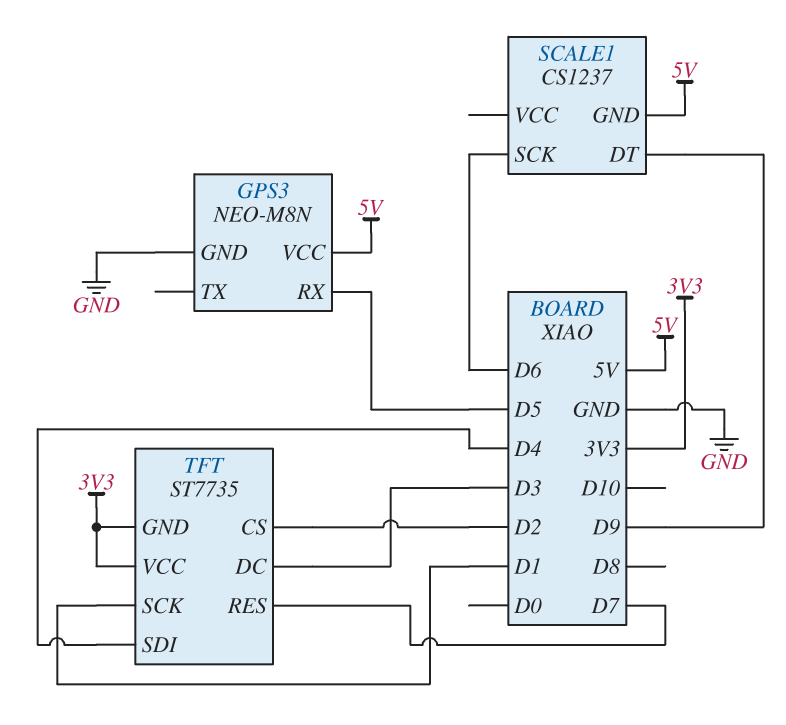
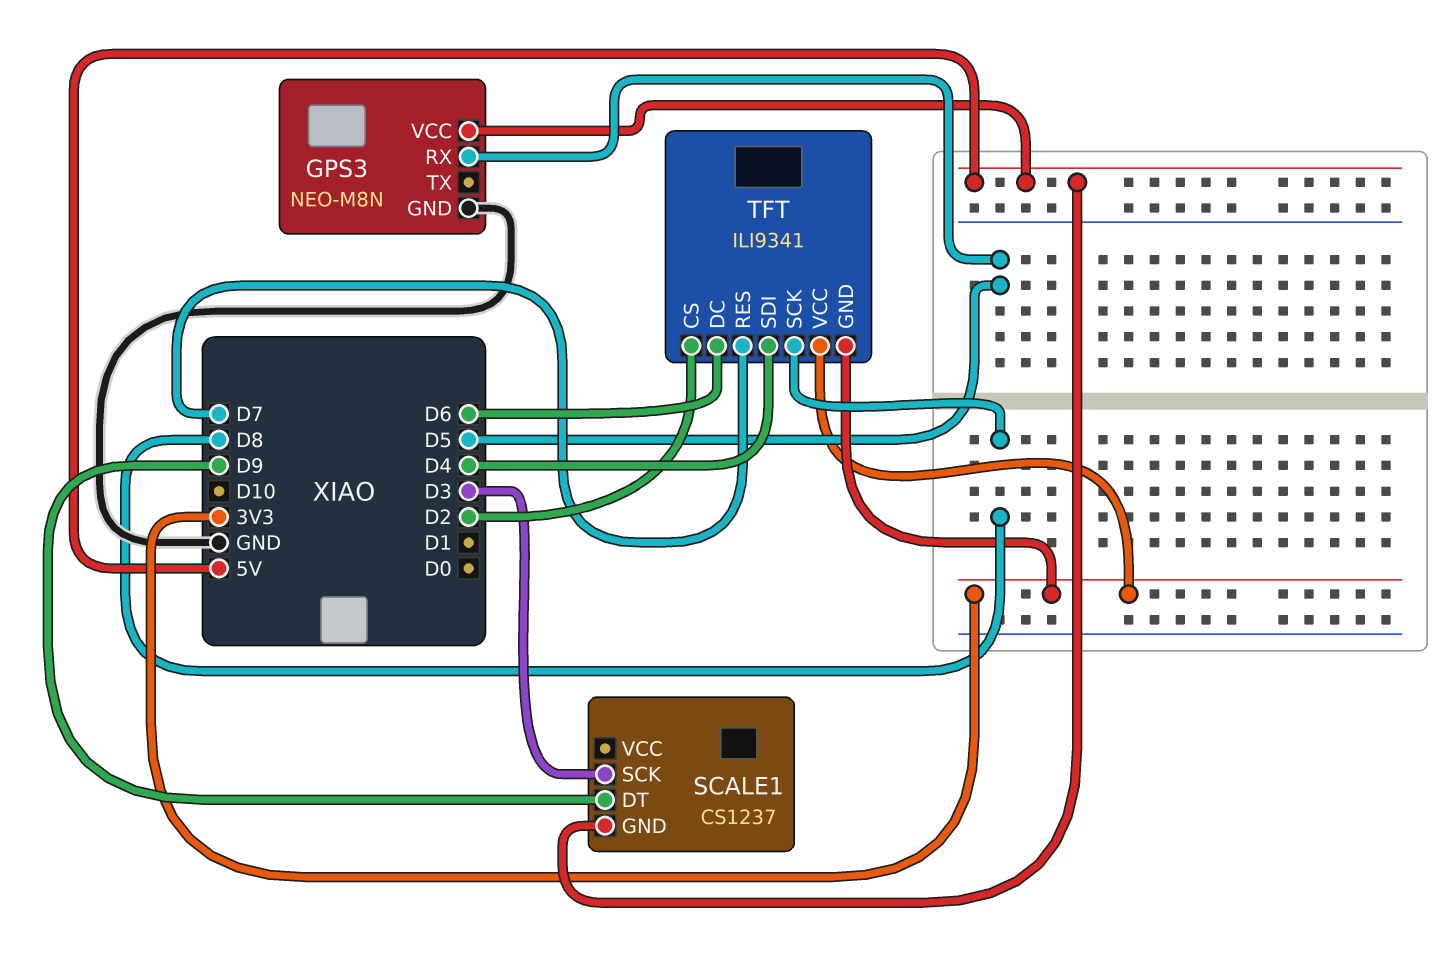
SCALE1 pin SCK: D6 -> D3
TFT: ST7735 -> ILI9341
TFT pin DC: D3 -> D6
TFT pin SCK: D1 -> D8

